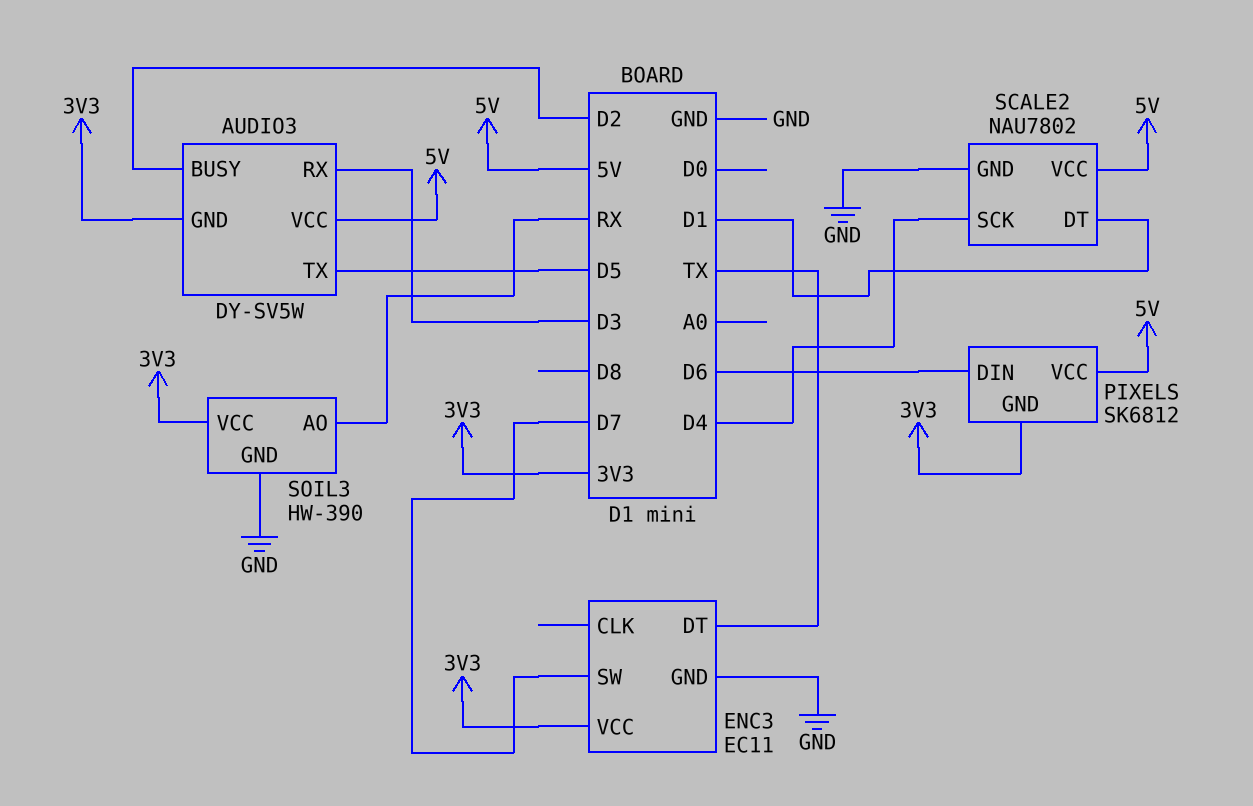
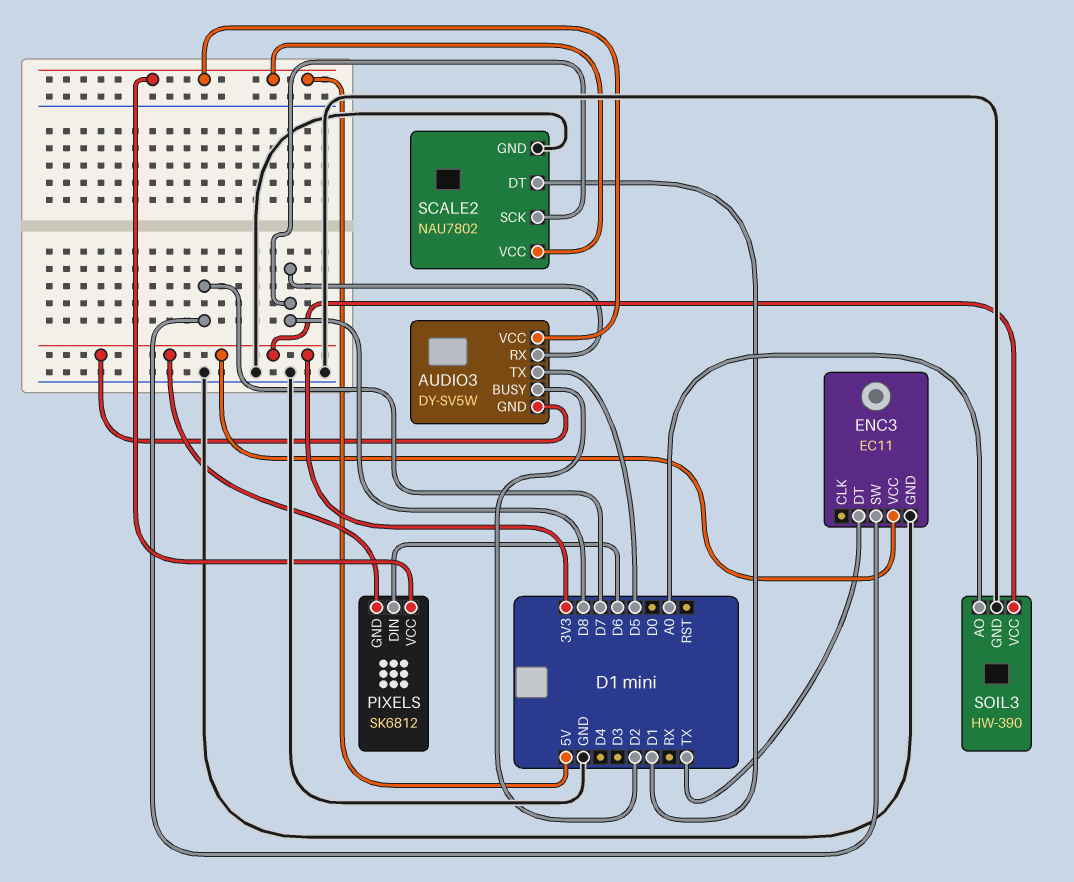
AUDIO3 pin RX: D3 -> D8
SCALE2 pin SCK: D4 -> D8
SOIL3 pin AO: RX -> A0

